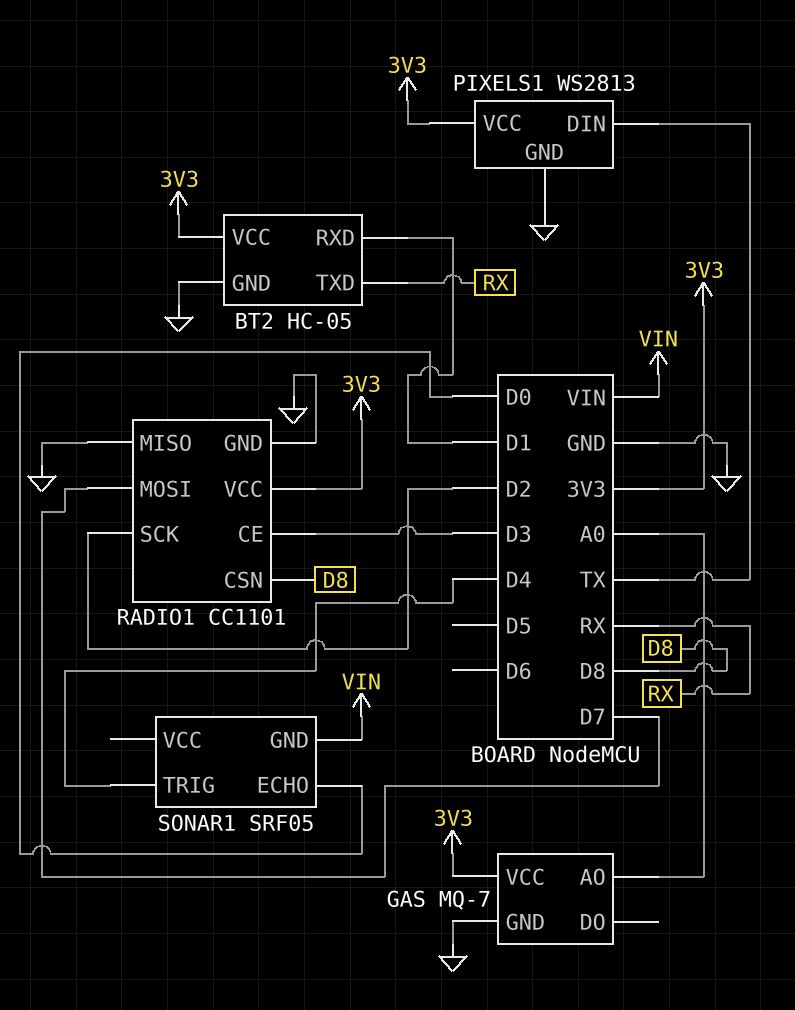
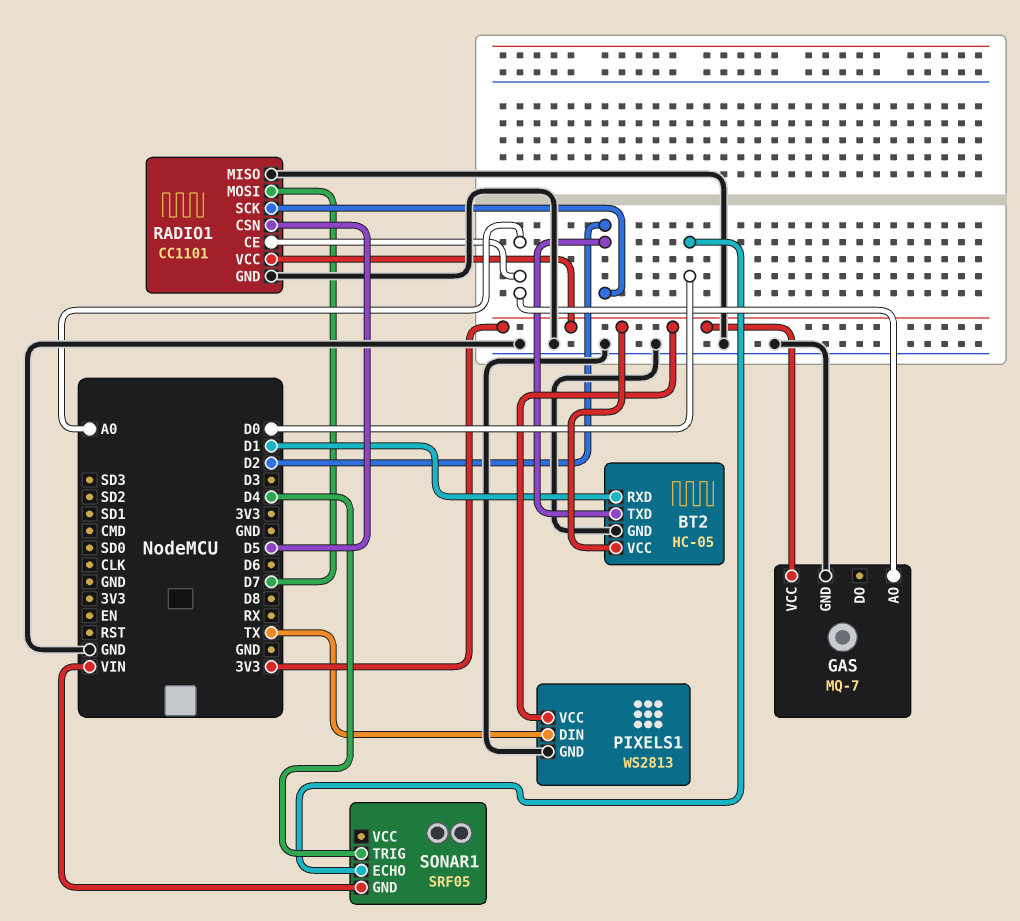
BT2 pin TXD: RX -> D2
RADIO1 pin CE: D3 -> A0
RADIO1 pin CSN: D8 -> D5

